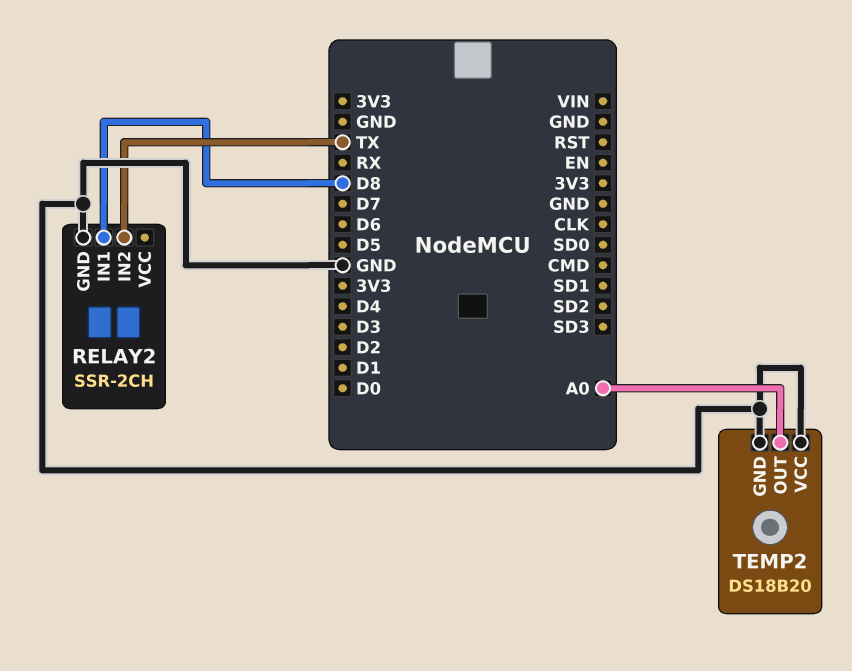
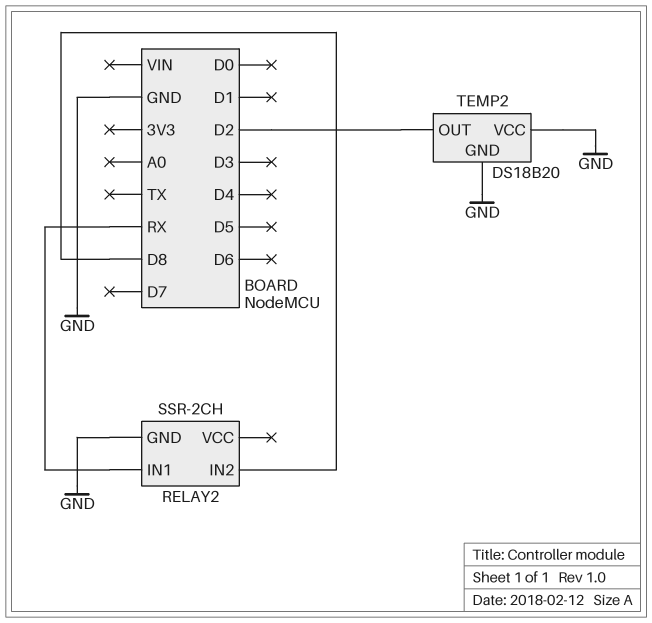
RELAY2 pin IN1: D8 -> RX
RELAY2 pin IN2: TX -> D8
TEMP2 pin OUT: A0 -> D2

